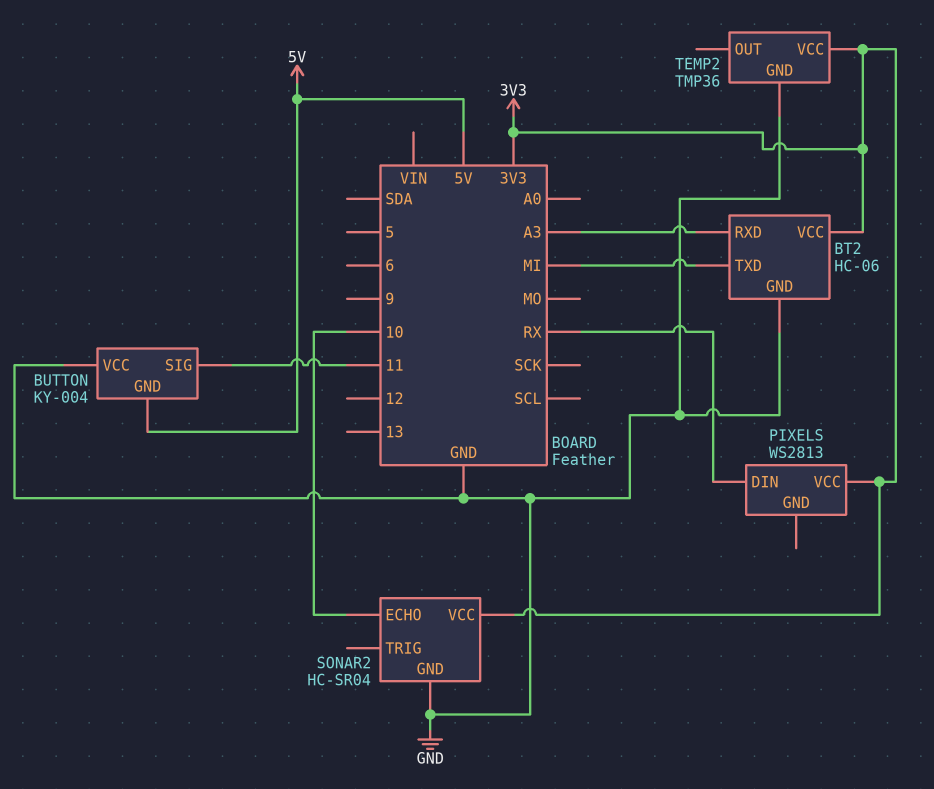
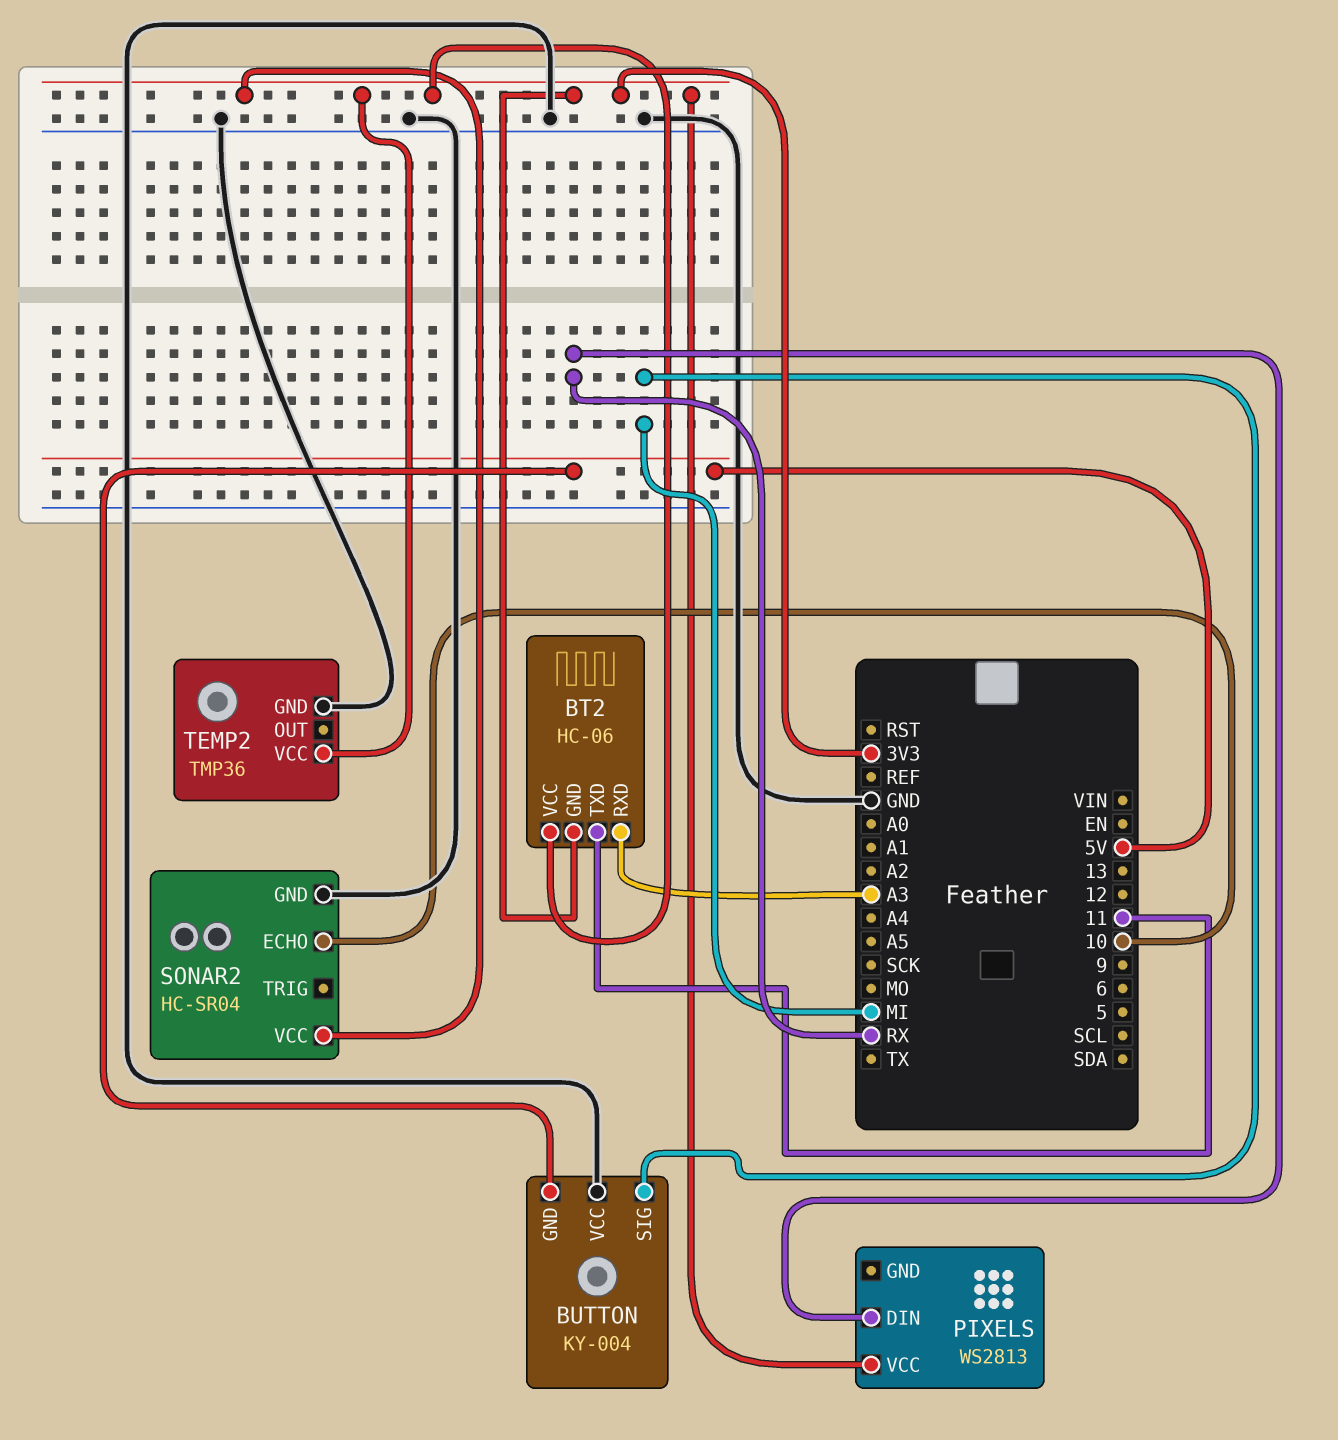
BT2 pin GND: GND -> 3V3
BT2 pin TXD: MI -> 11
BUTTON pin SIG: 11 -> MI

